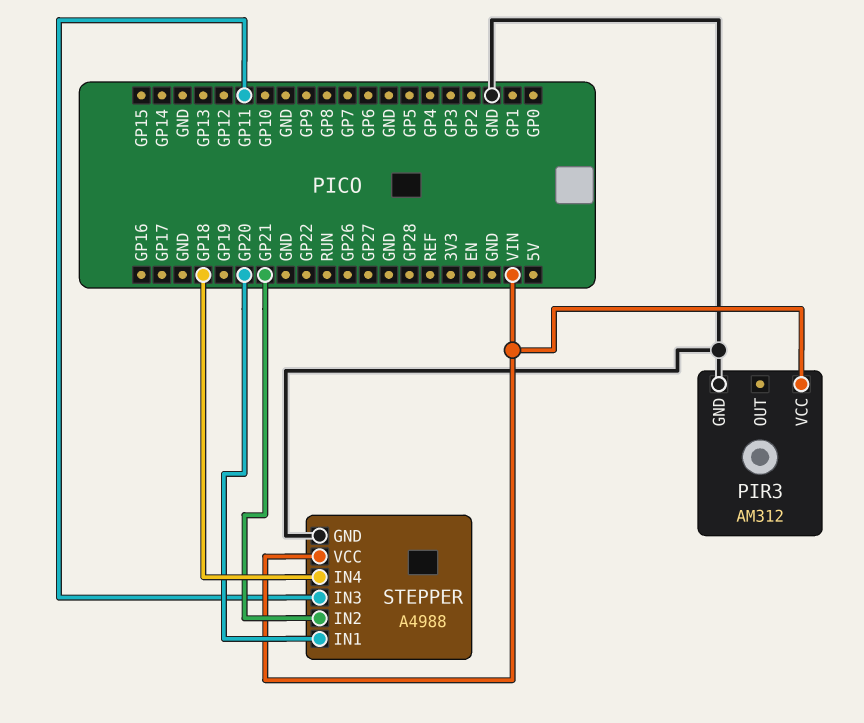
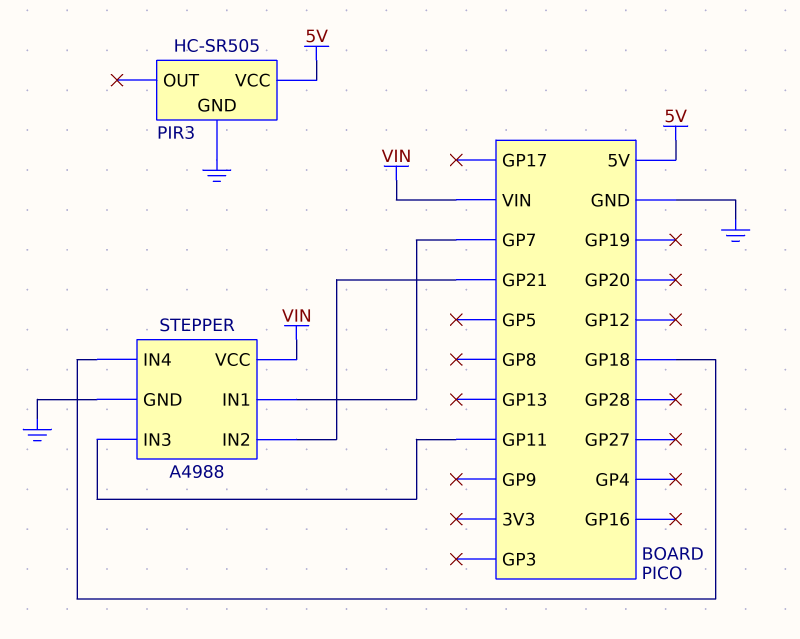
PIR3: AM312 -> HC-SR505
PIR3 pin VCC: VIN -> 5V
STEPPER pin IN1: GP20 -> GP7

